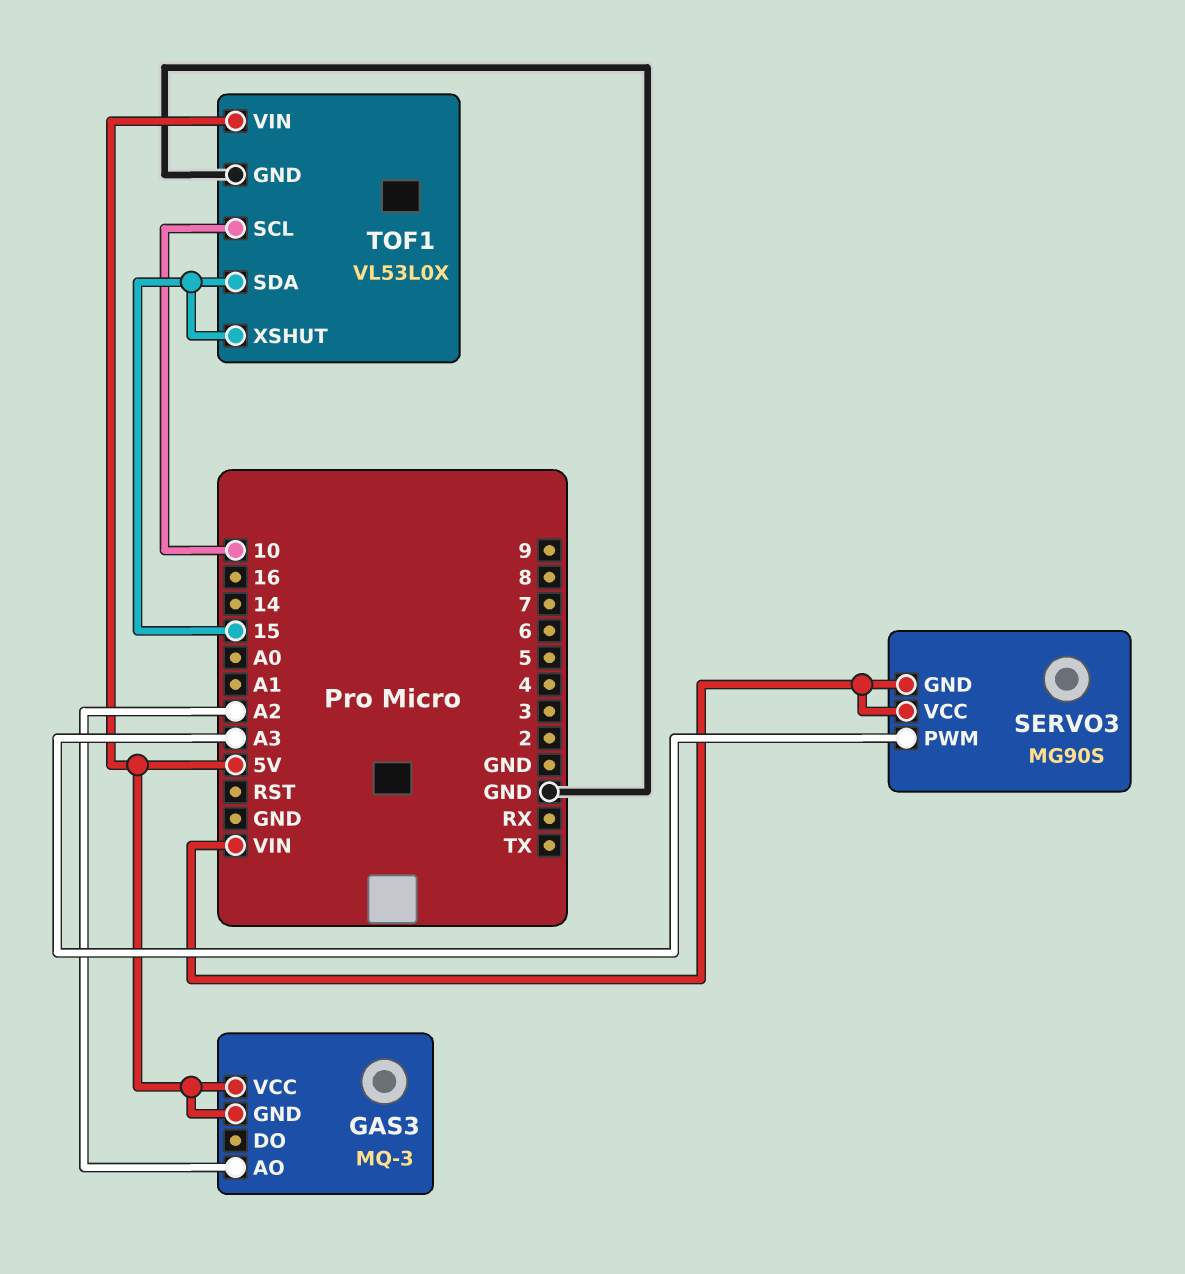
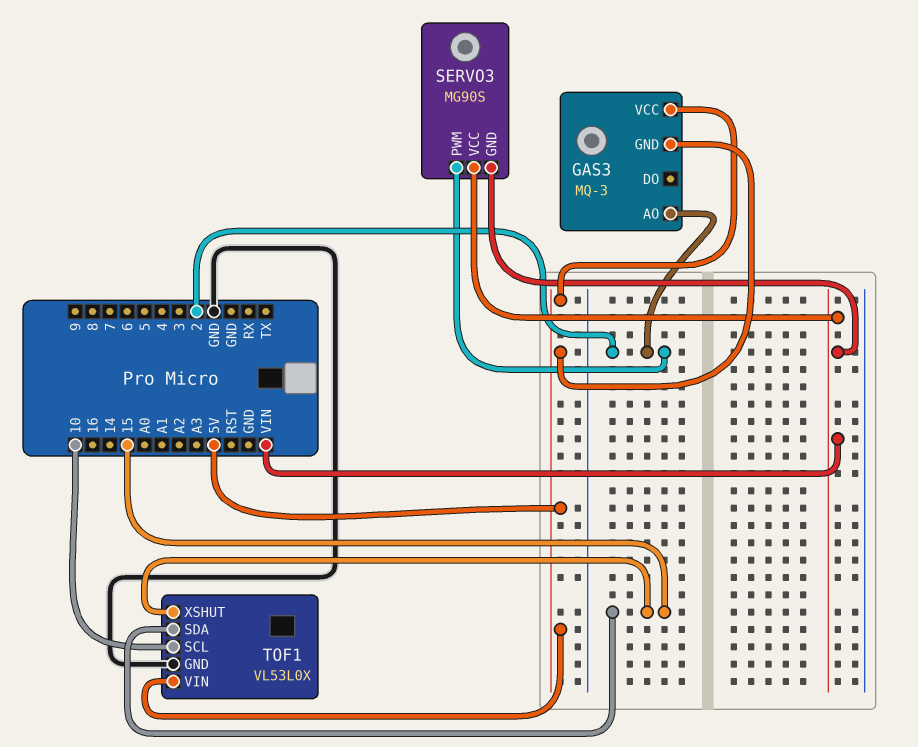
GAS3 pin AO: A2 -> 2
SERVO3 pin PWM: A3 -> 2

